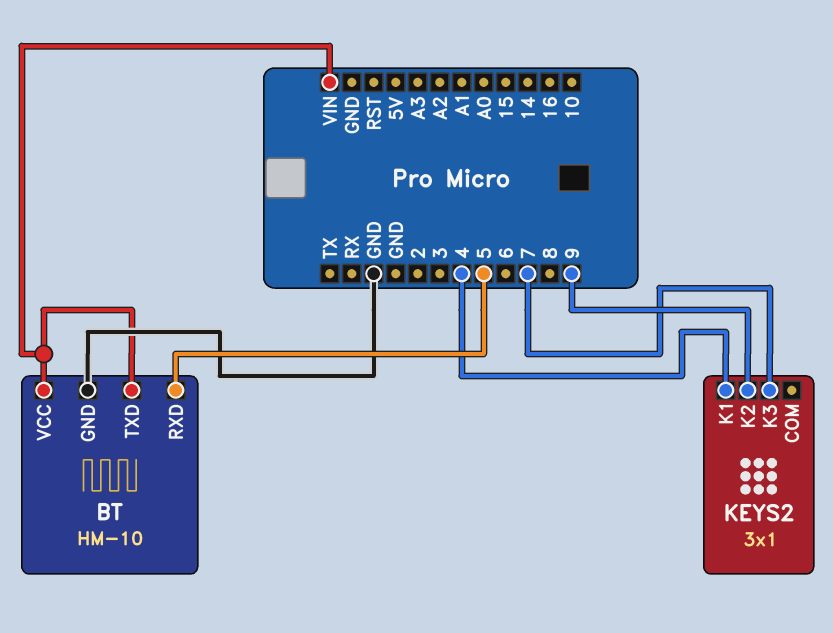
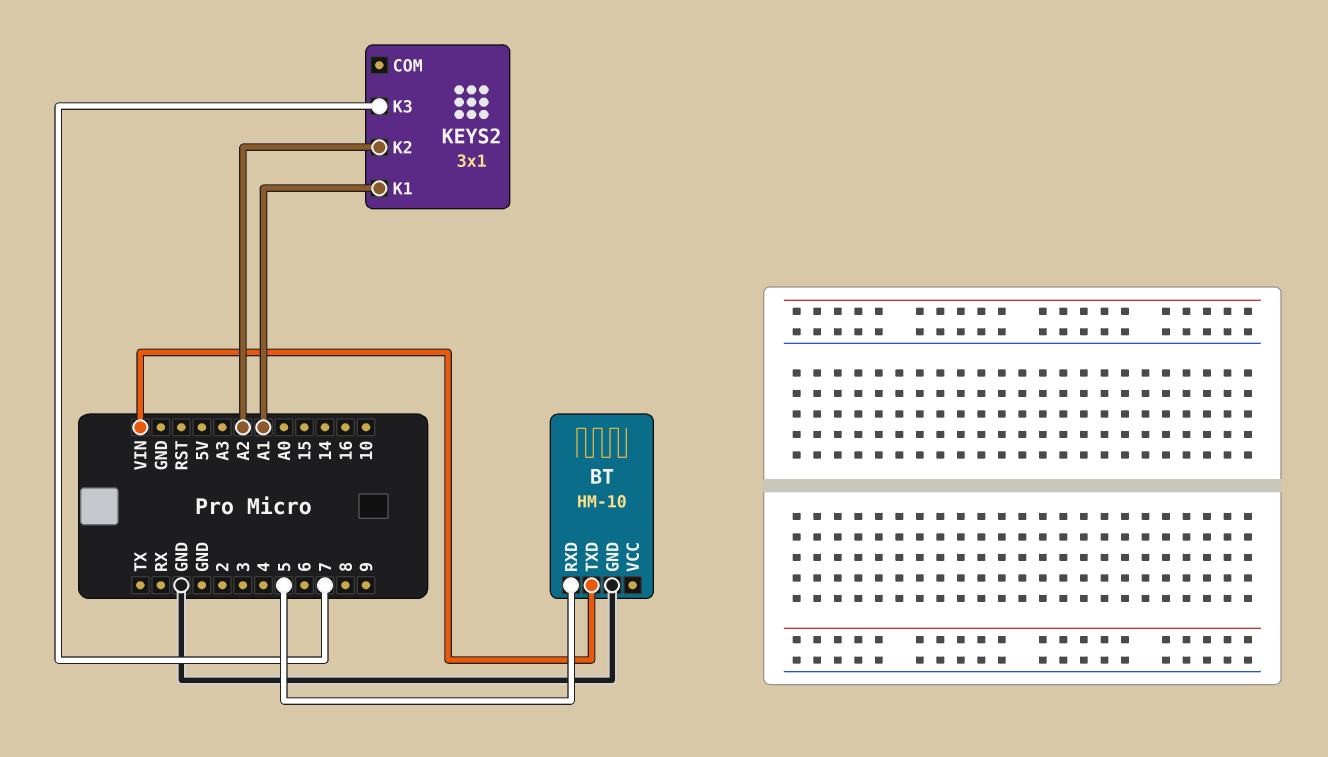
BT pin VCC: VIN -> none
KEYS2 pin K1: 4 -> A1
KEYS2 pin K2: 9 -> A2

